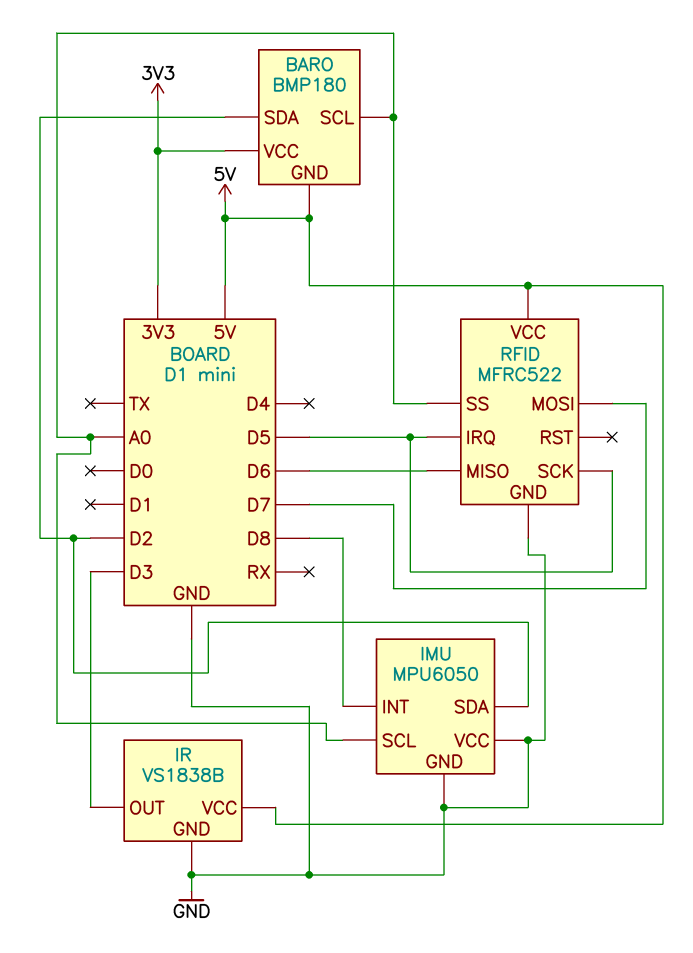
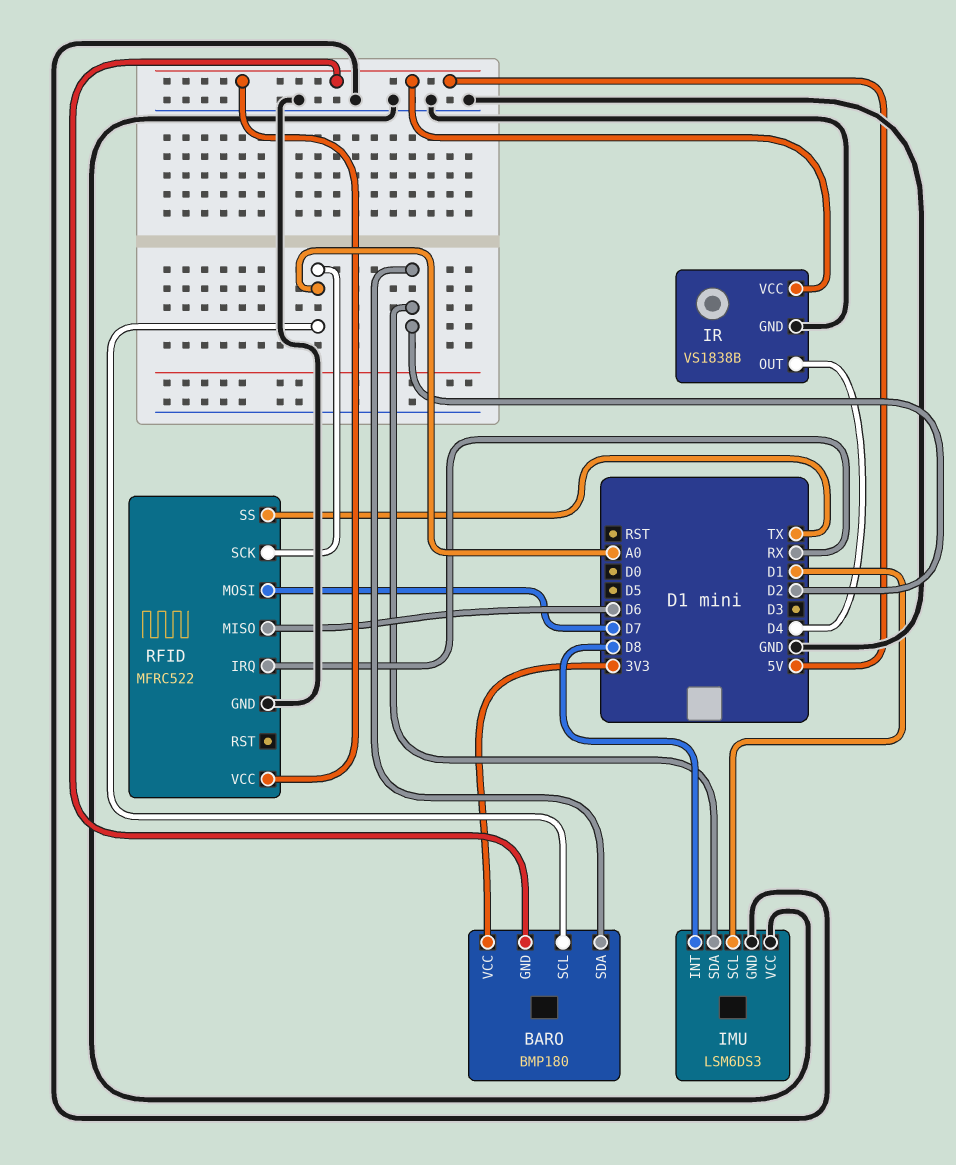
IMU: MPU6050 -> LSM6DS3
IMU pin SCL: A0 -> D1
IR pin OUT: D3 -> D4
RFID pin IRQ: D5 -> RX
RFID pin SCK: D5 -> A0
RFID pin SS: A0 -> TX

